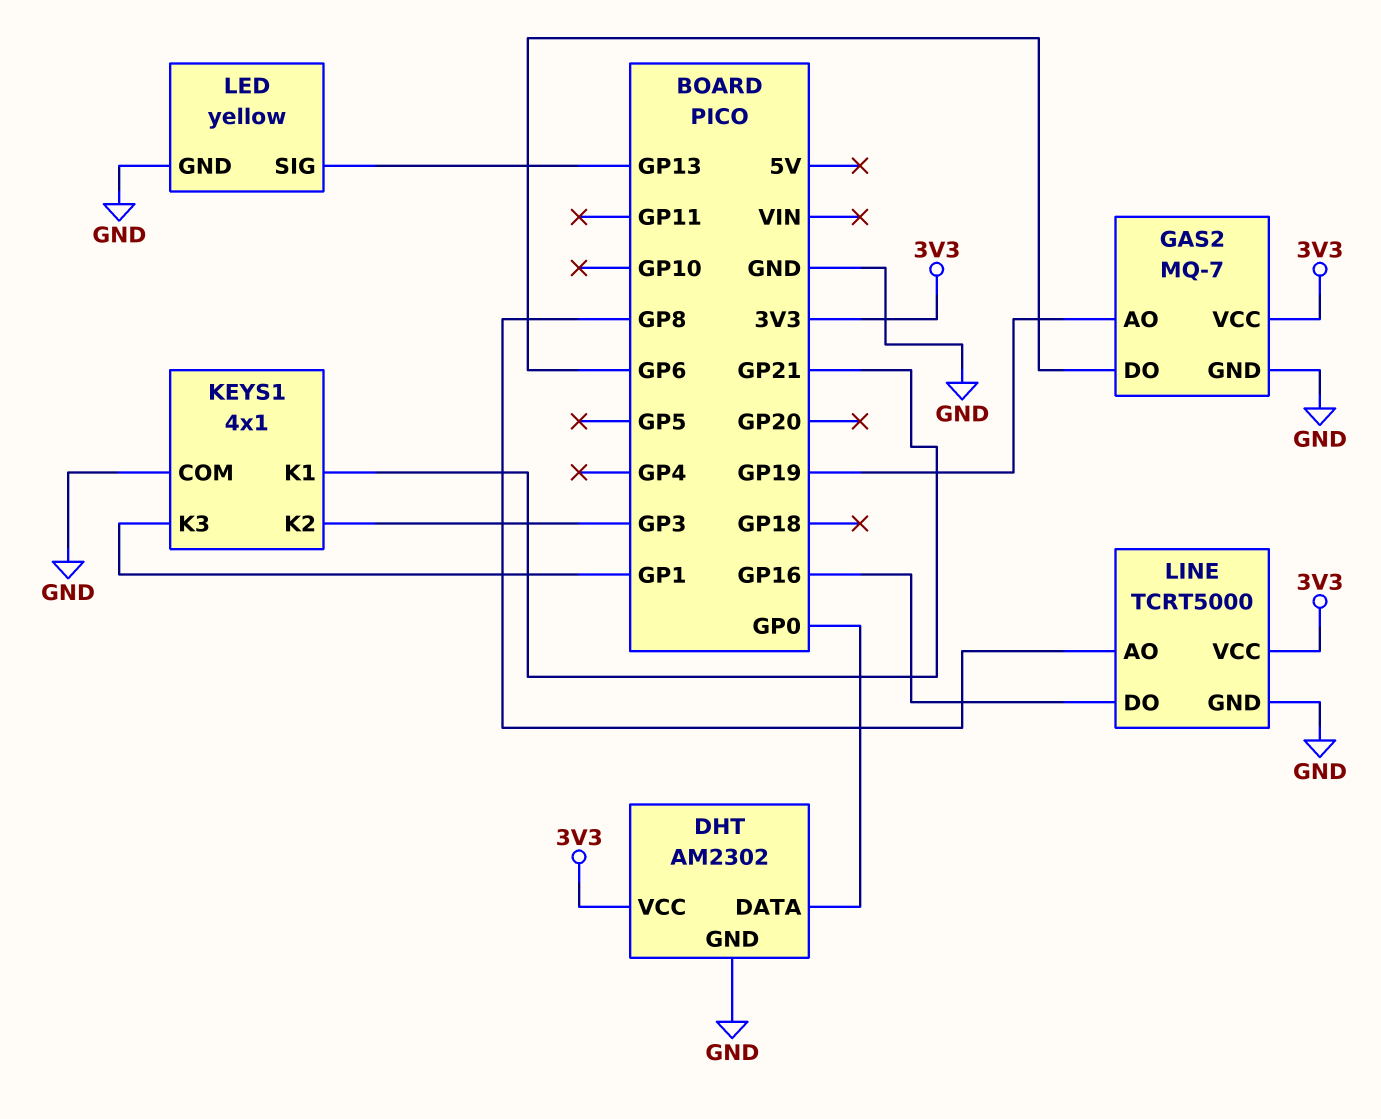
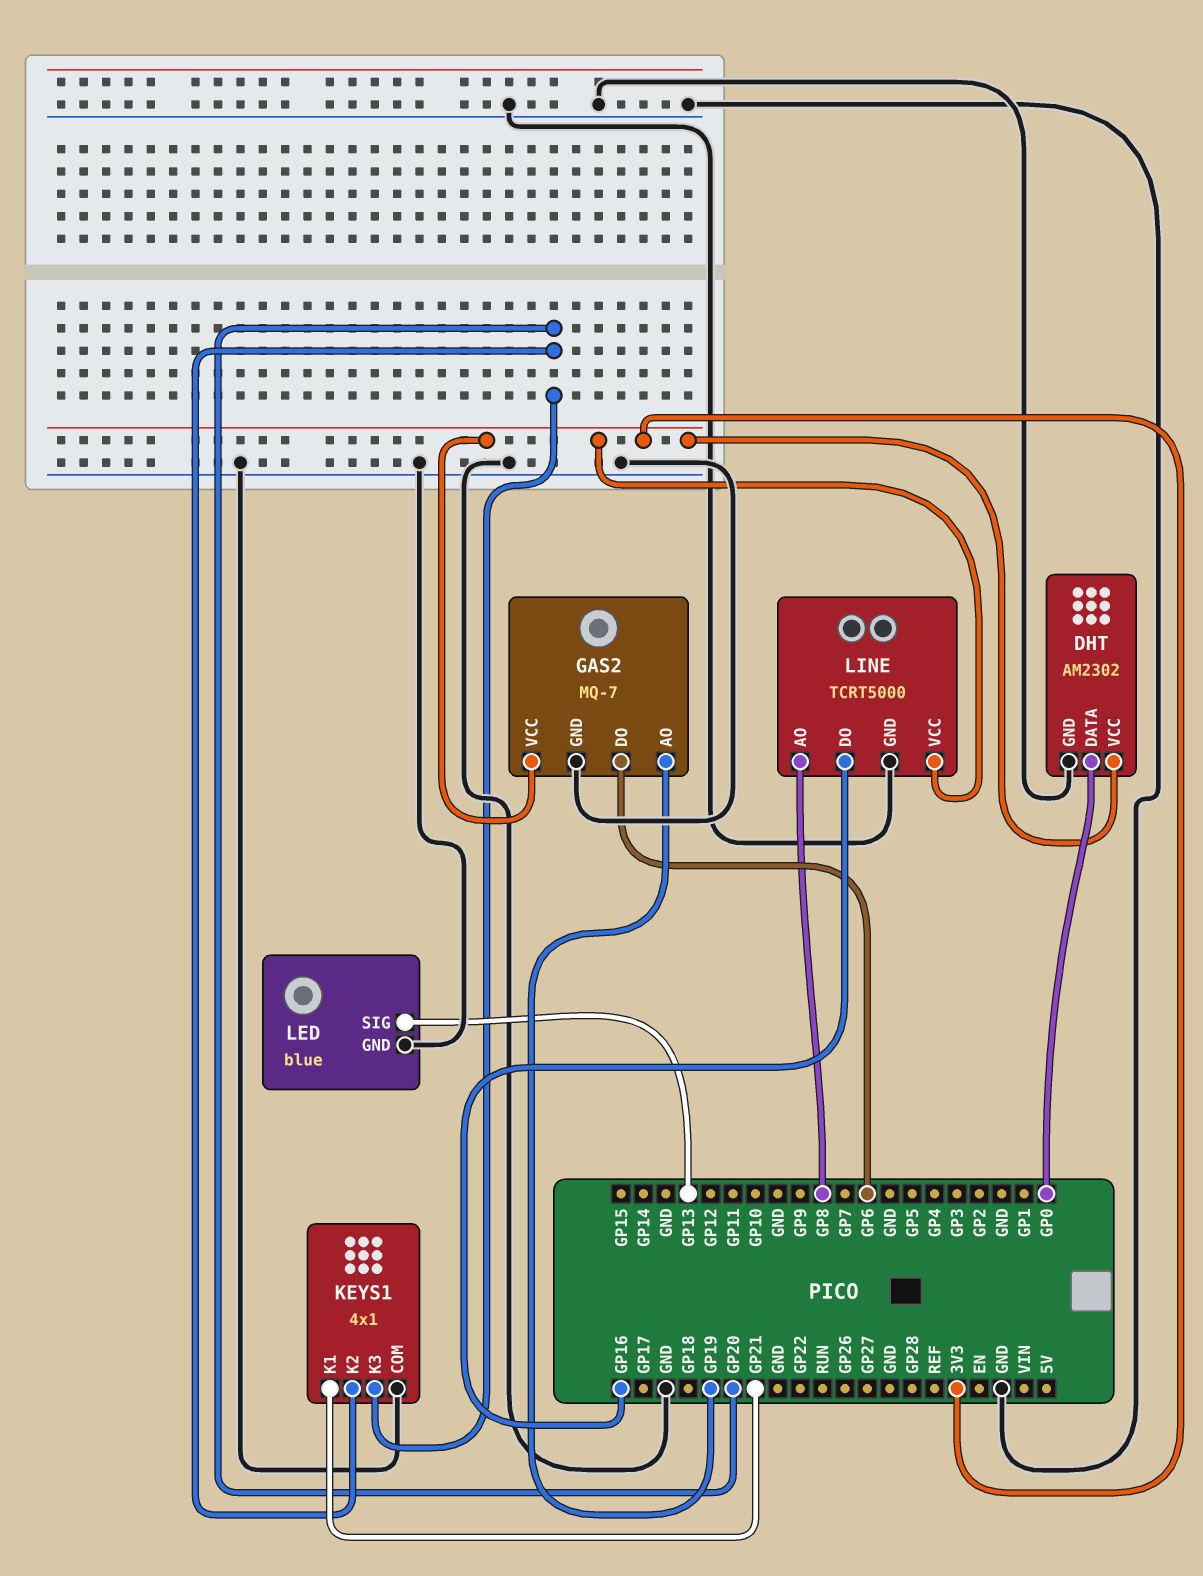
KEYS1 pin K2: GP3 -> GP20
KEYS1 pin K3: GP1 -> GP20
LED: yellow -> blue

